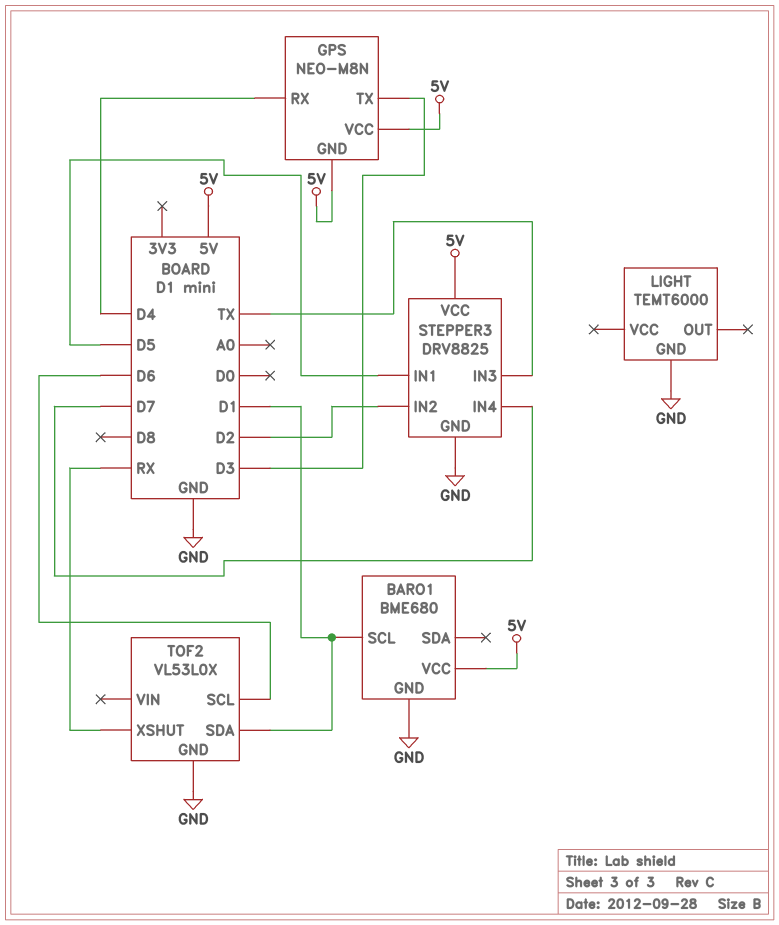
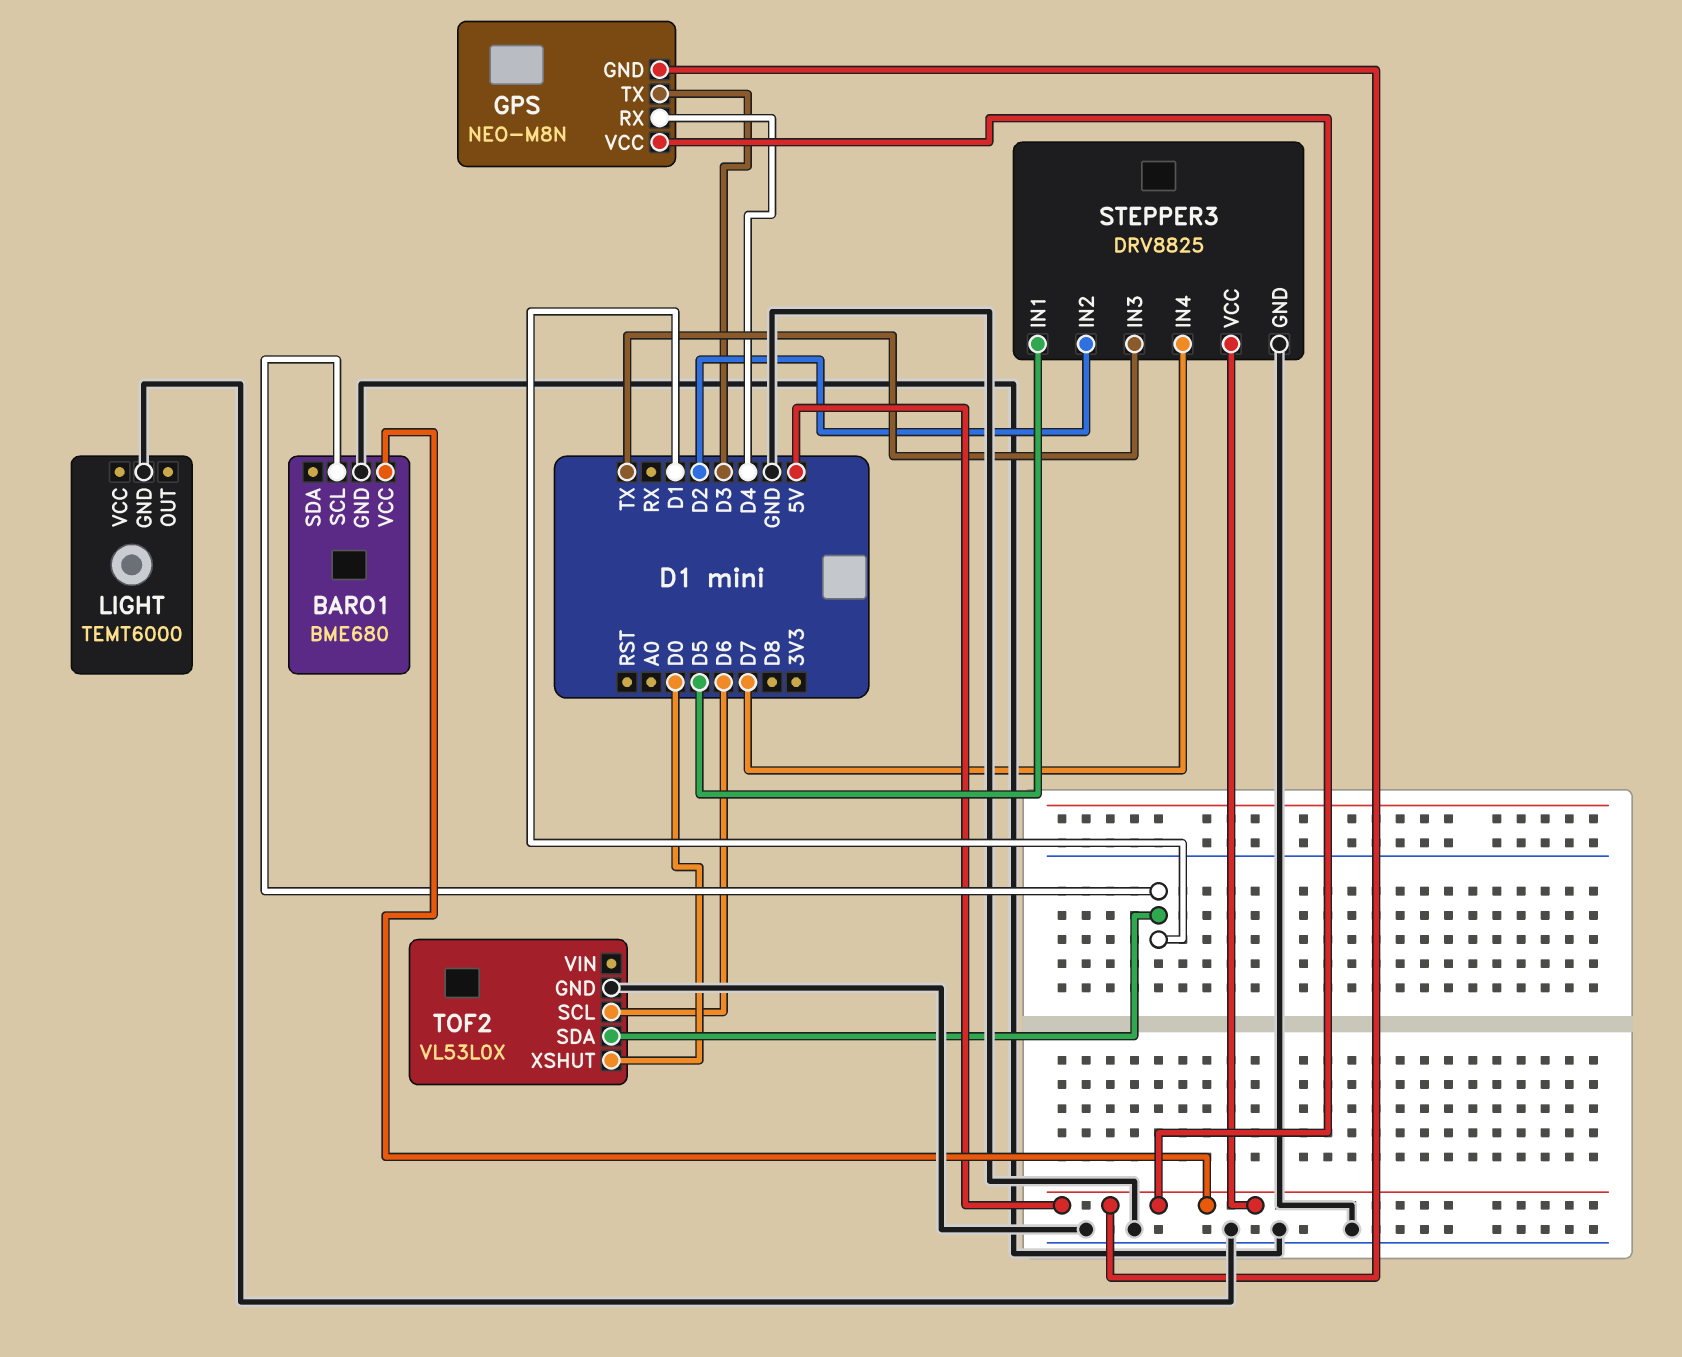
TOF2 pin XSHUT: RX -> D0

